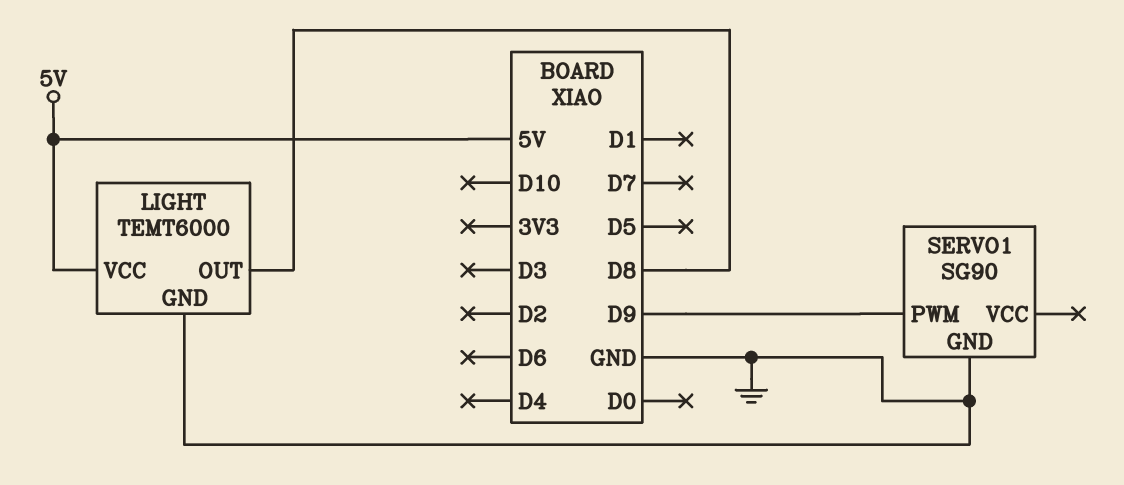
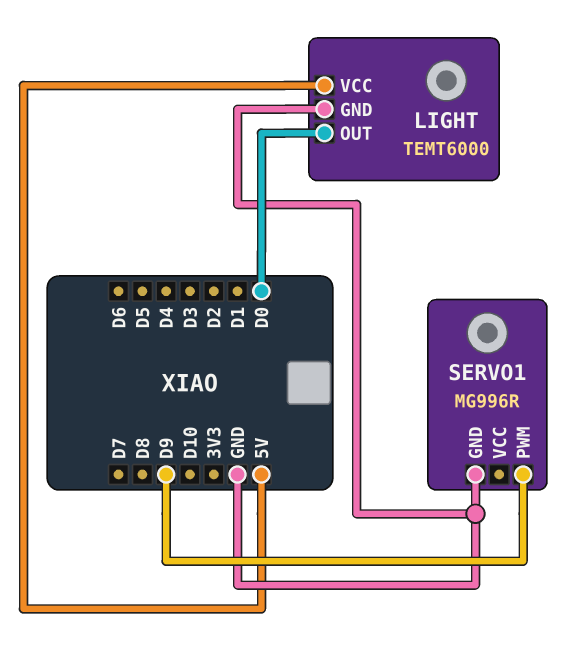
LIGHT pin OUT: D8 -> D0
SERVO1: SG90 -> MG996R

